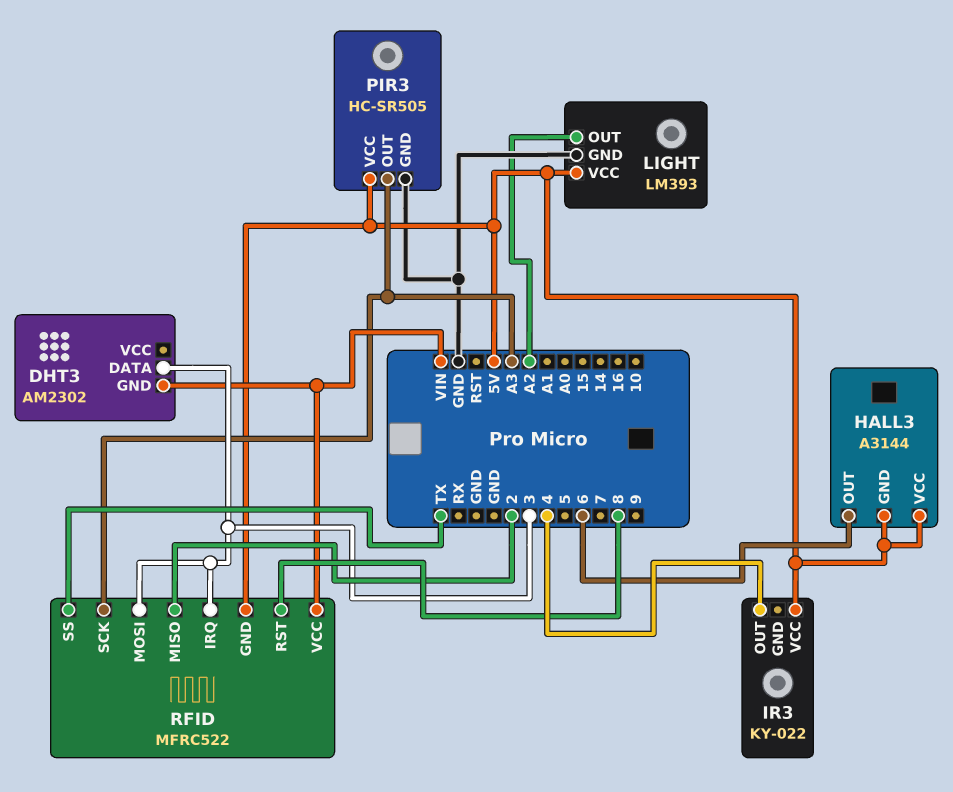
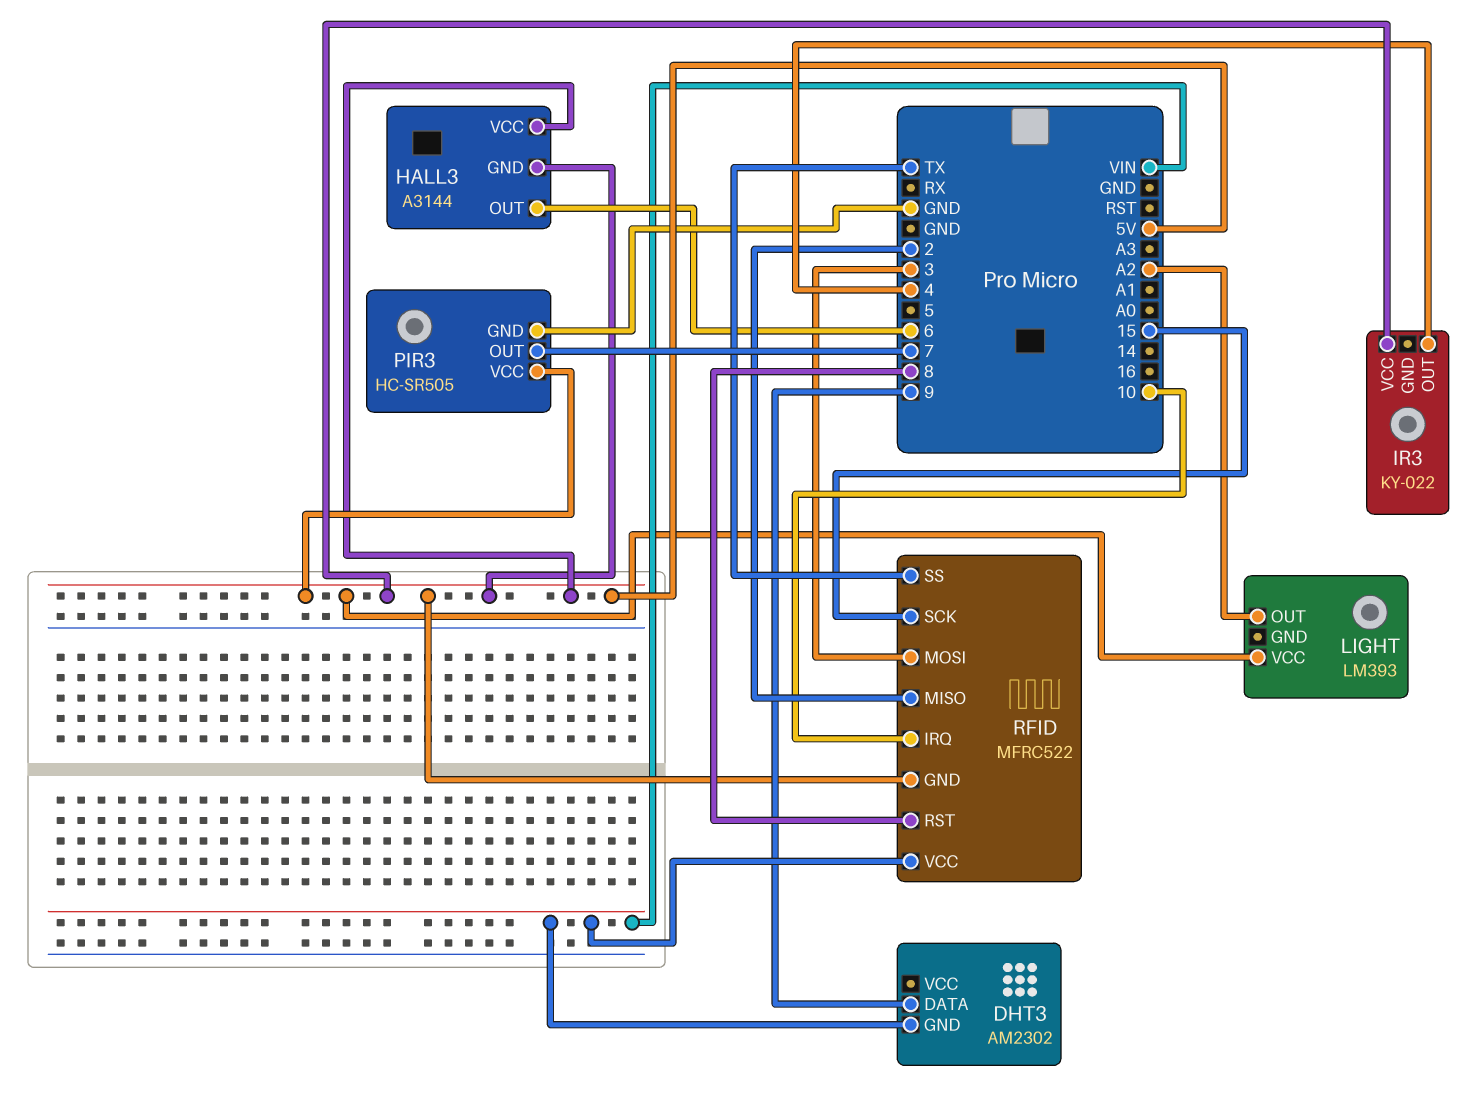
DHT3 pin DATA: 3 -> 9
LIGHT pin GND: GND -> none
PIR3 pin OUT: A3 -> 7
RFID pin IRQ: 3 -> 10
RFID pin SCK: A3 -> 15

